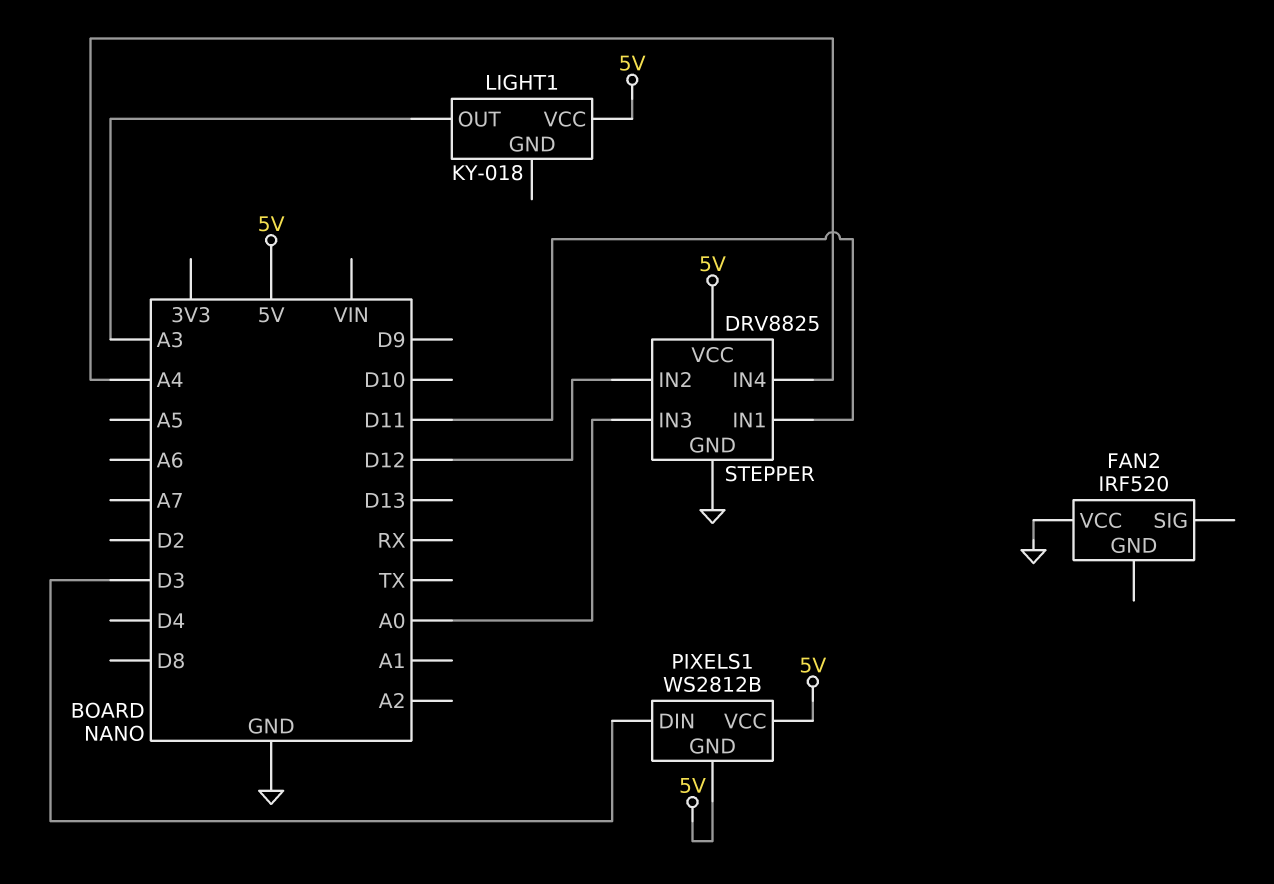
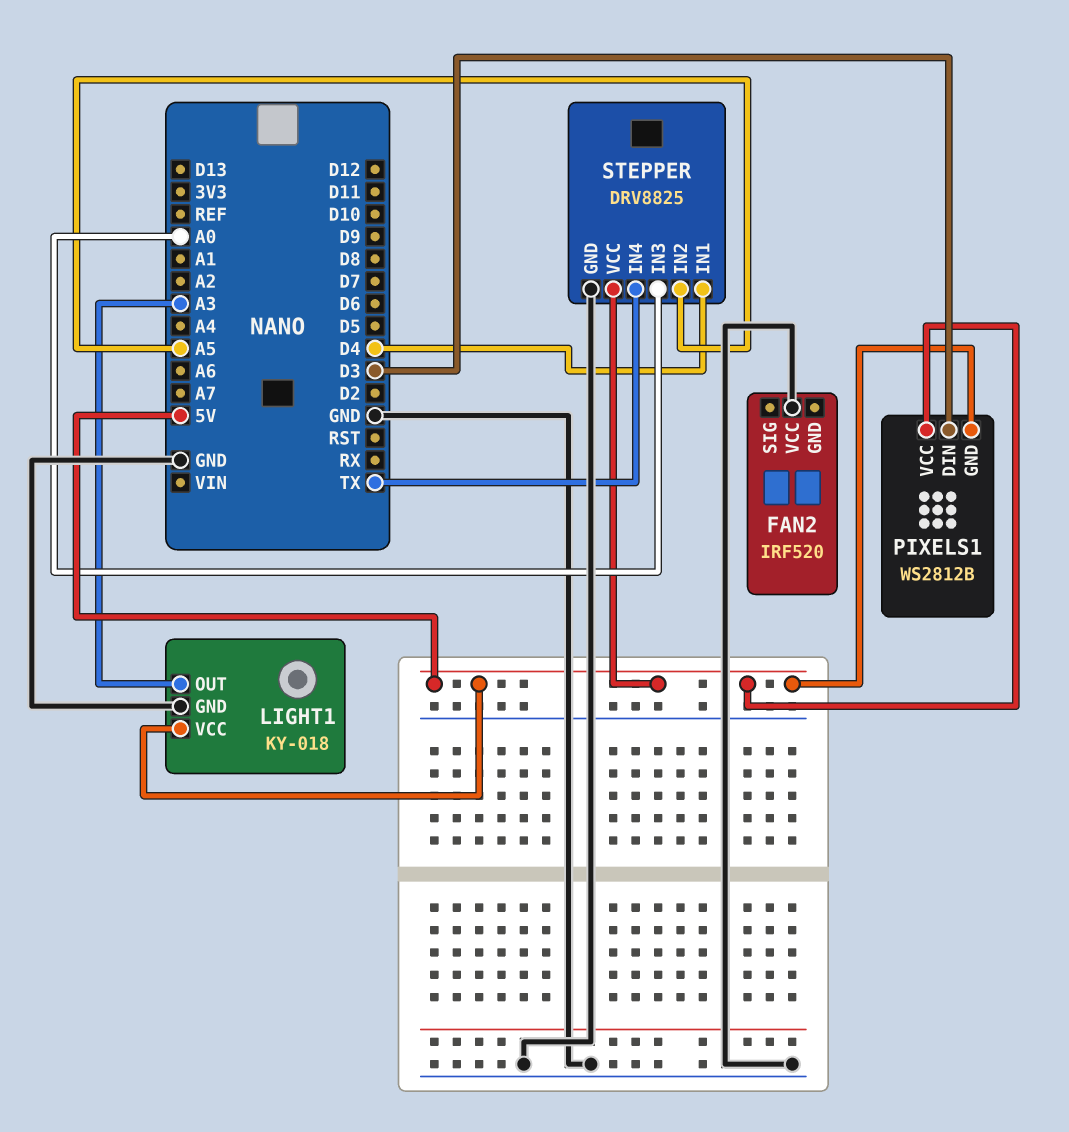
LIGHT1 pin GND: none -> GND
STEPPER pin IN1: D11 -> D4
STEPPER pin IN2: D12 -> A5
STEPPER pin IN4: A4 -> TX

